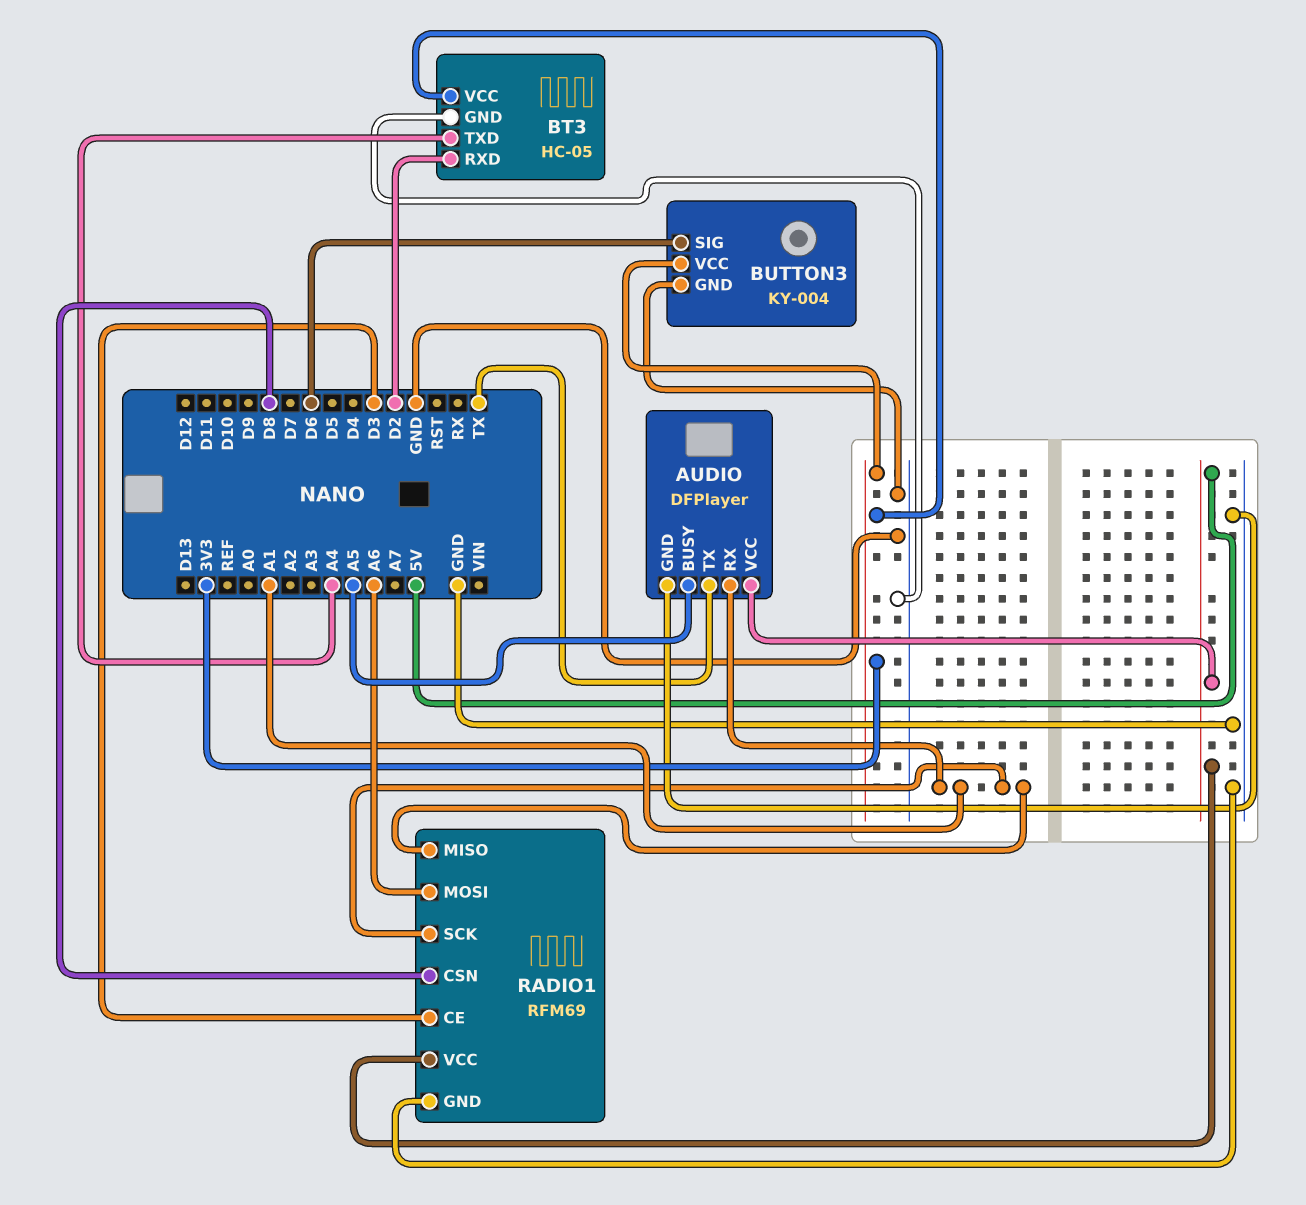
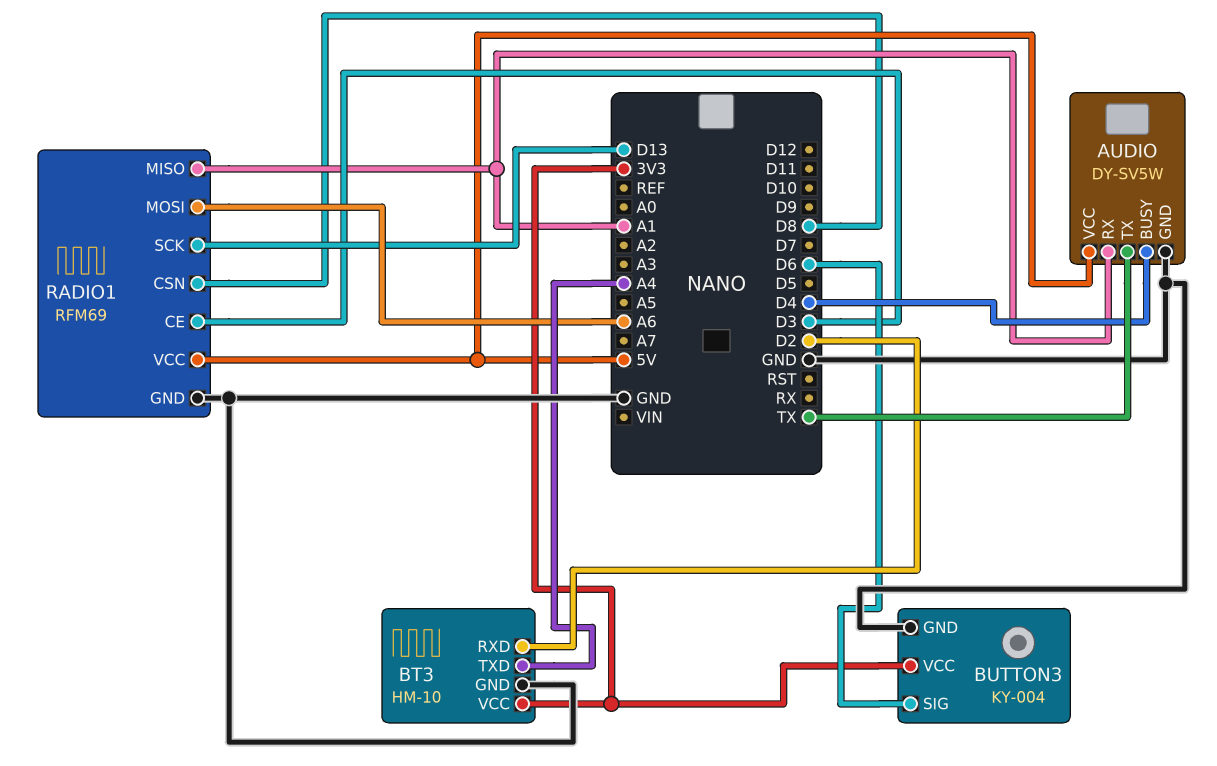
AUDIO: DFPlayer -> DY-SV5W
AUDIO pin BUSY: A5 -> D4
BT3: HC-05 -> HM-10
RADIO1 pin SCK: A1 -> D13

